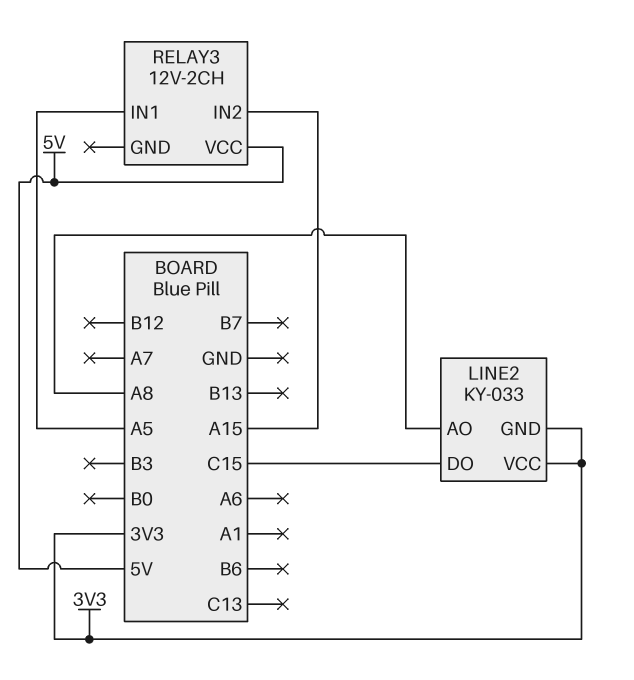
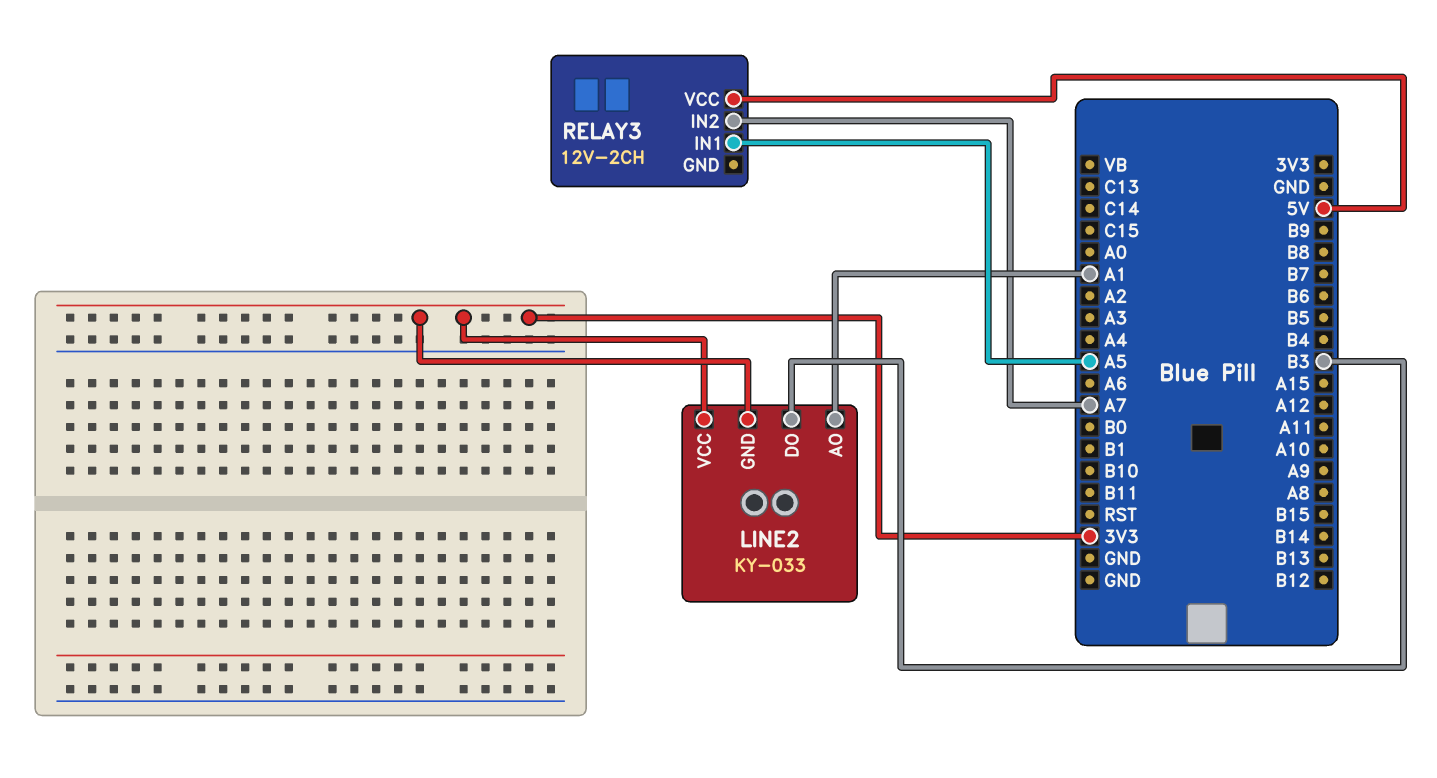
LINE2 pin AO: A8 -> A1
LINE2 pin DO: C15 -> B3
RELAY3 pin IN2: A15 -> A7

